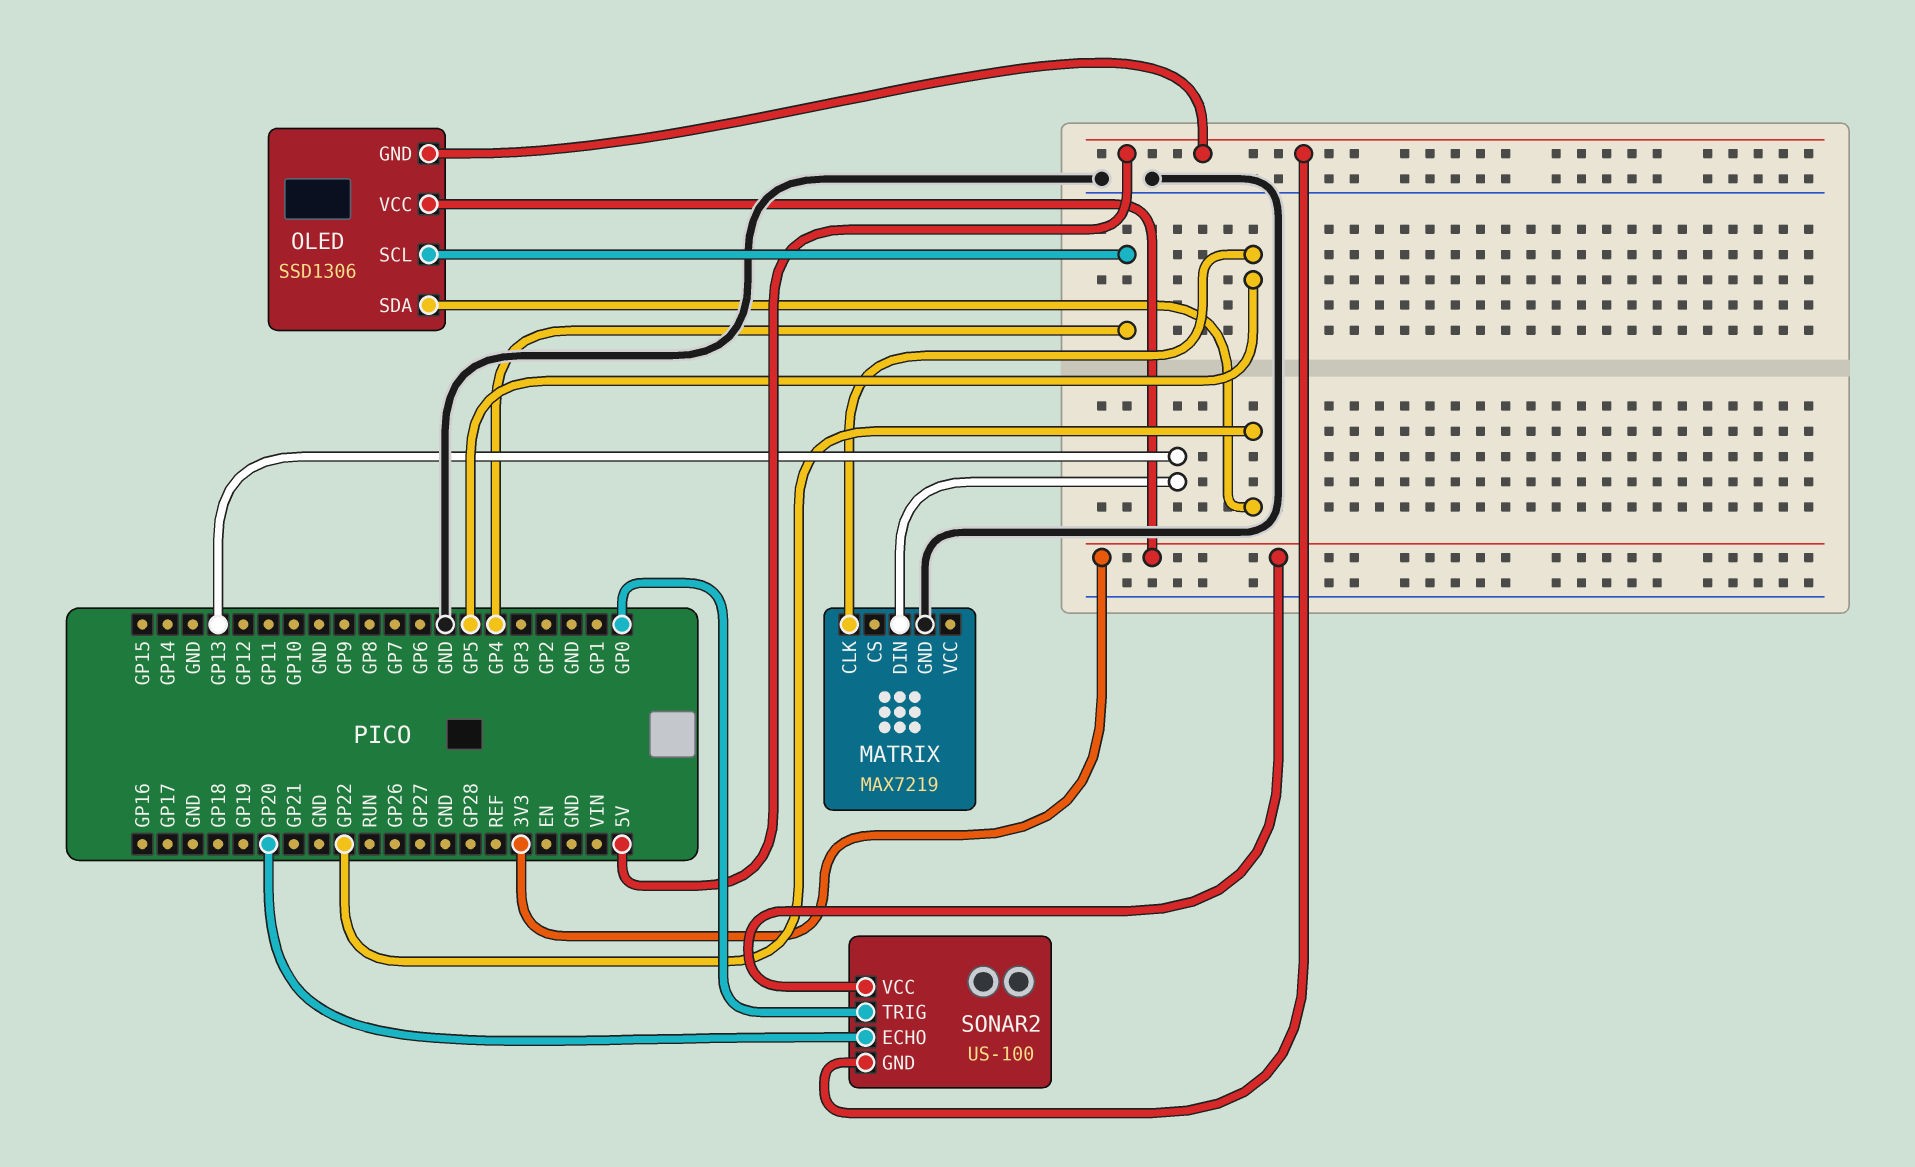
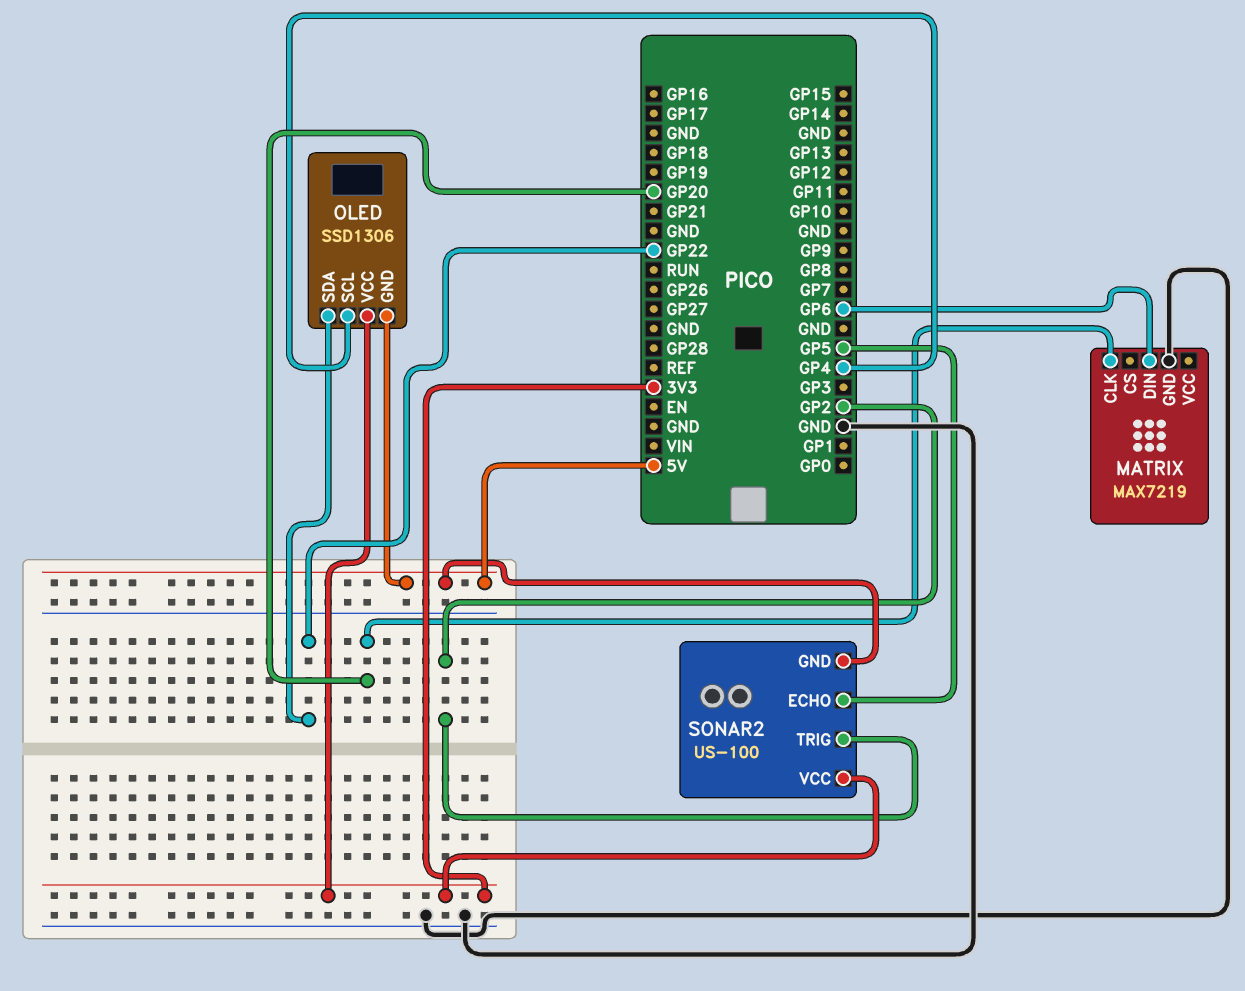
MATRIX pin CLK: GP5 -> GP20
MATRIX pin DIN: GP13 -> GP6
SONAR2 pin ECHO: GP20 -> GP5
SONAR2 pin TRIG: GP0 -> GP2

